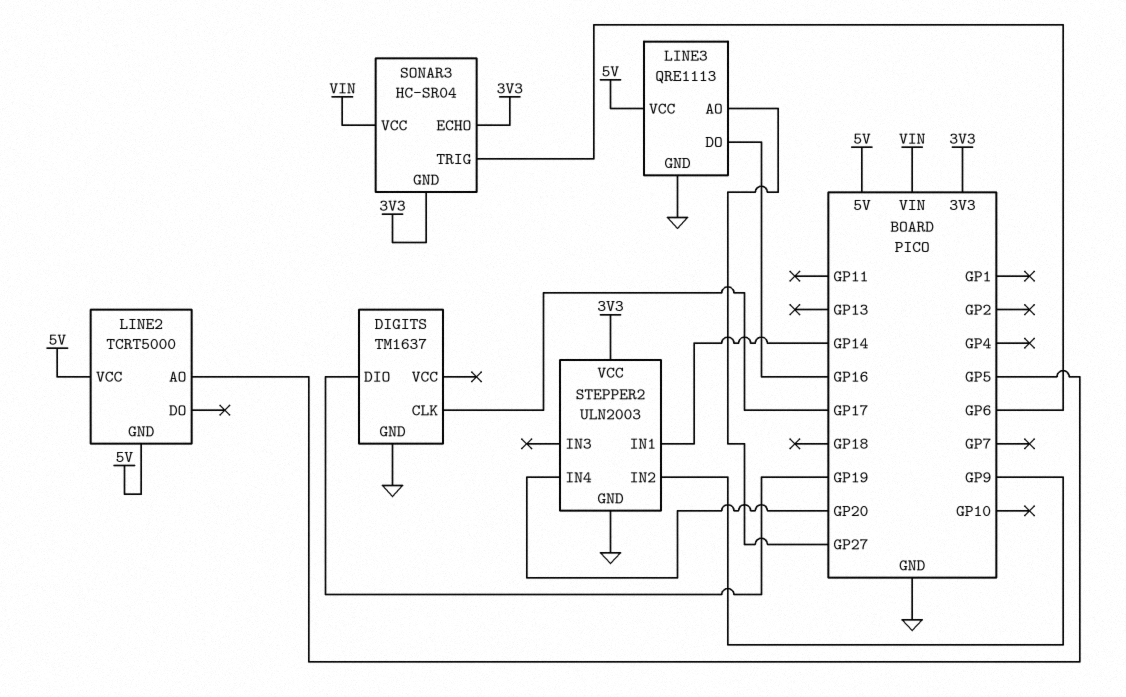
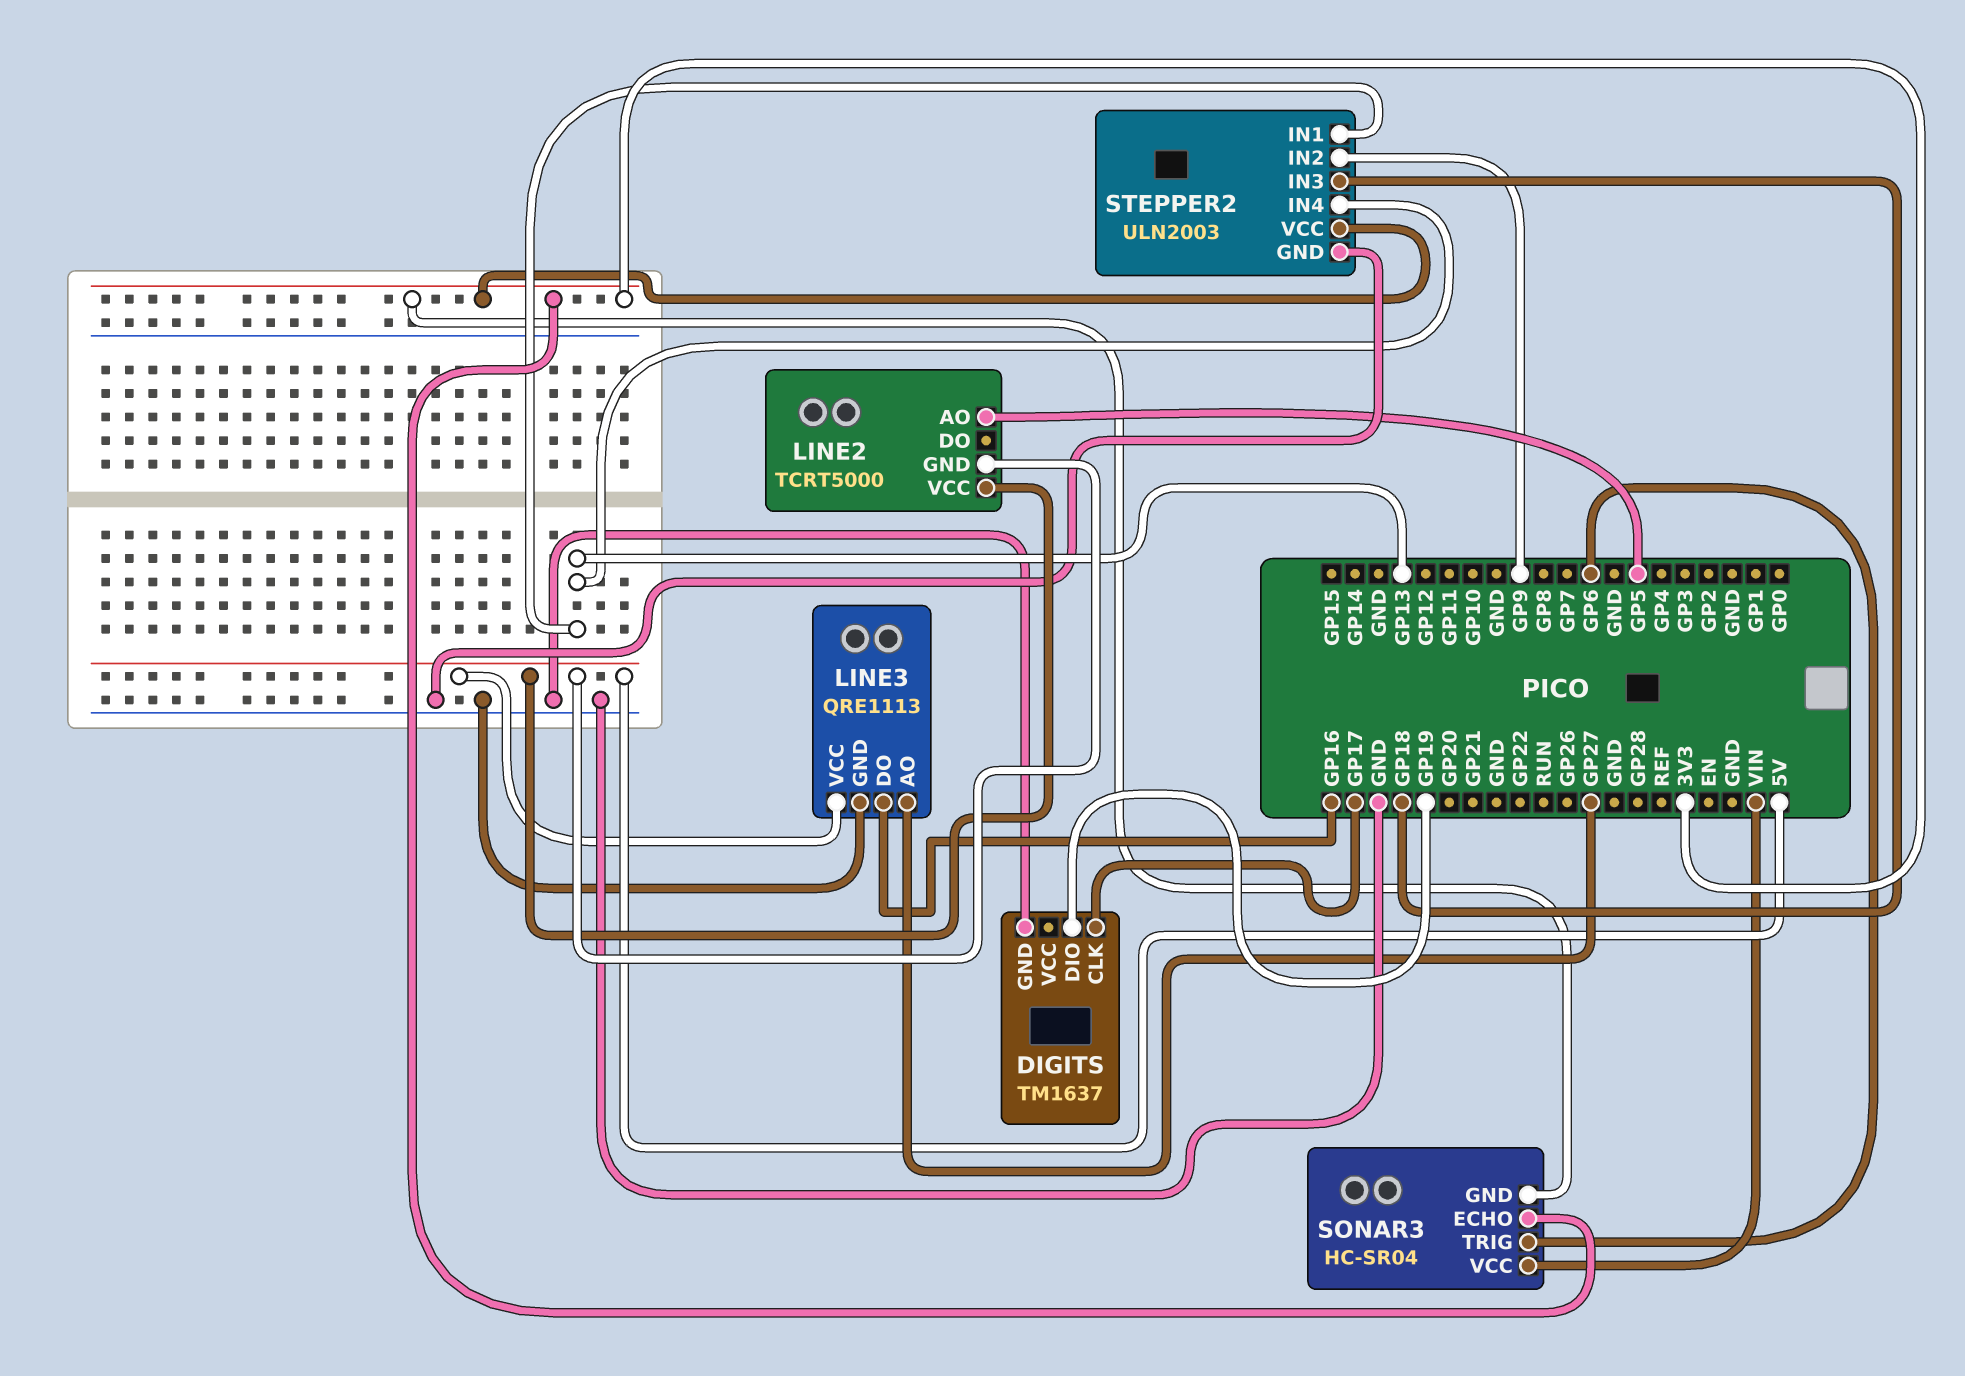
STEPPER2 pin IN1: GP14 -> GP13
STEPPER2 pin IN3: none -> GP18
STEPPER2 pin IN4: GP20 -> GP13

